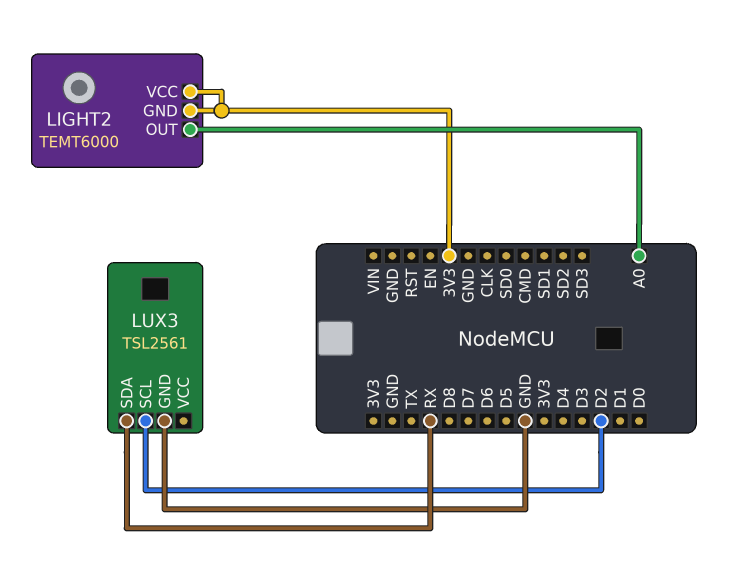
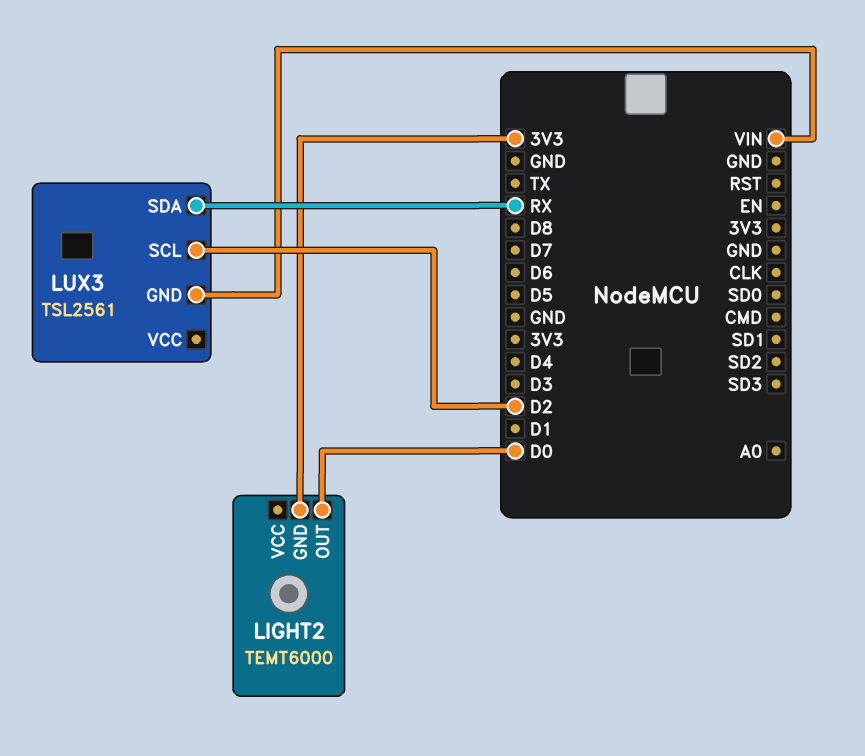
LIGHT2 pin OUT: A0 -> D0
LIGHT2 pin VCC: 3V3 -> none
LUX3 pin GND: GND -> VIN

